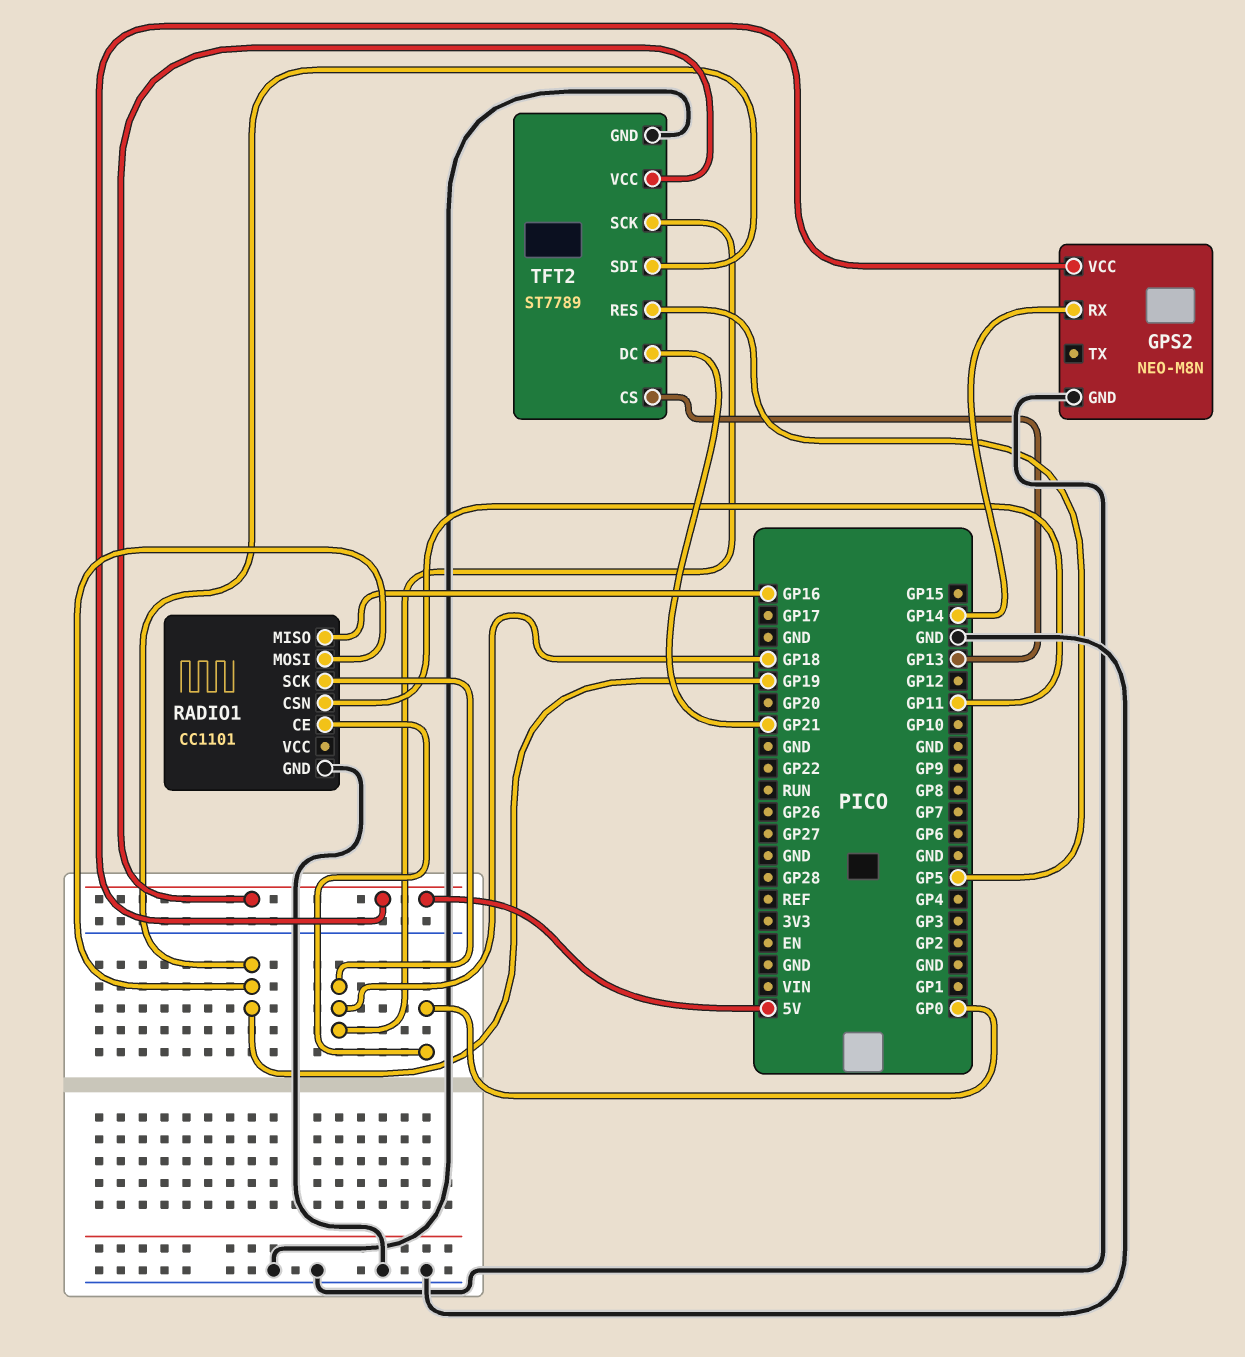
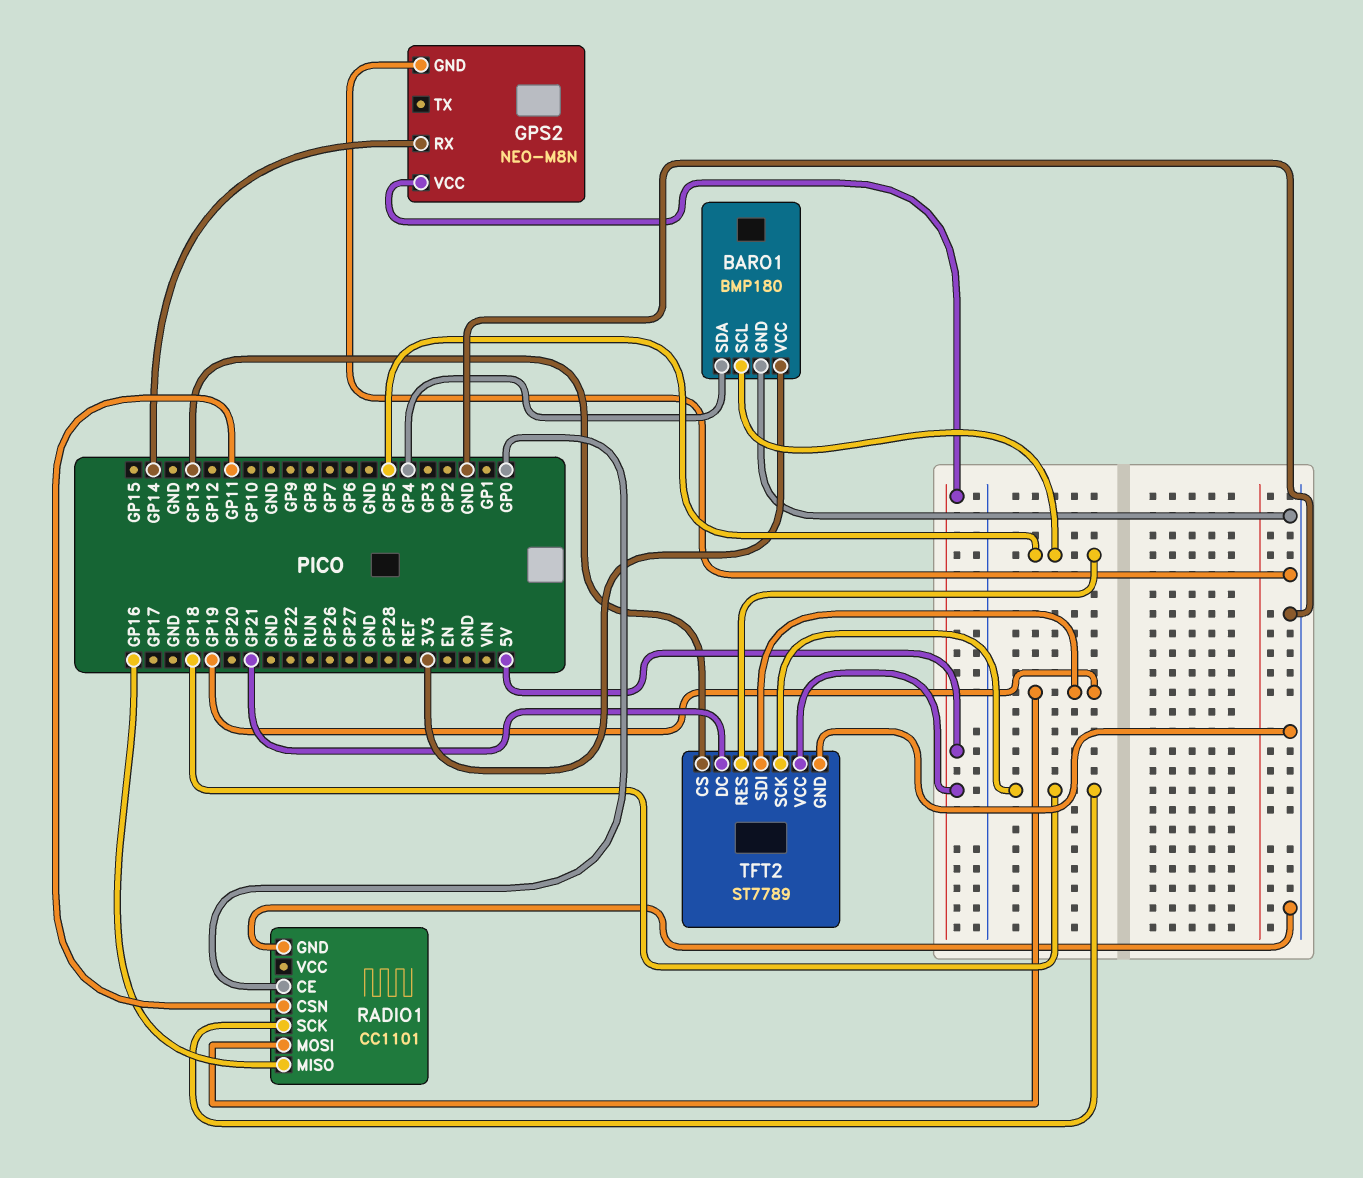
BARO1: none -> BMP180
BARO1 pin GND: none -> GND
BARO1 pin SCL: none -> GP5
BARO1 pin SDA: none -> GP4
BARO1 pin VCC: none -> 3V3

